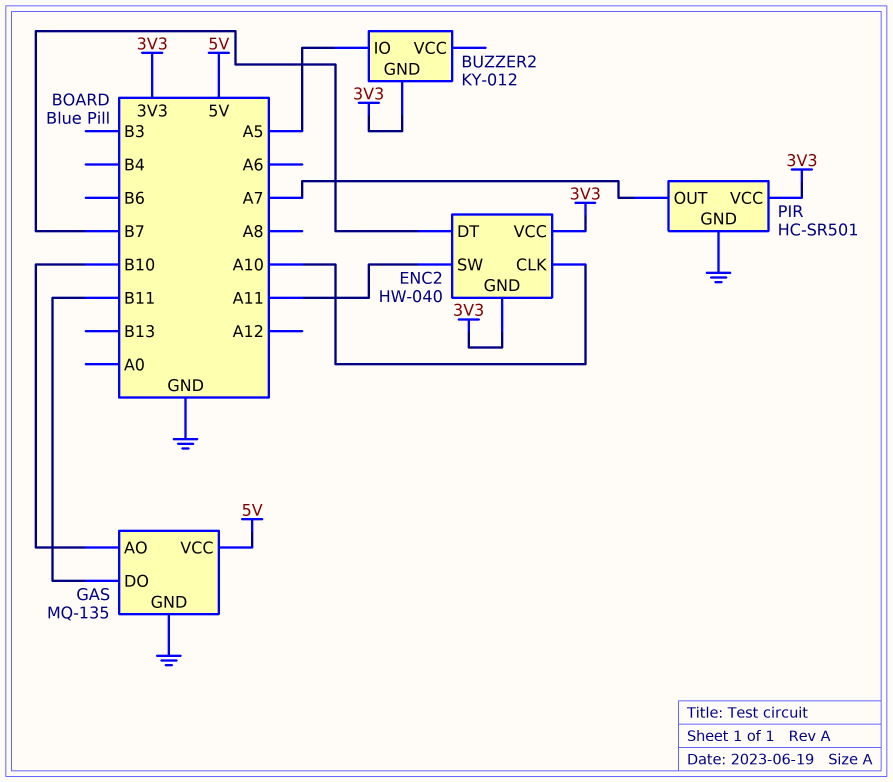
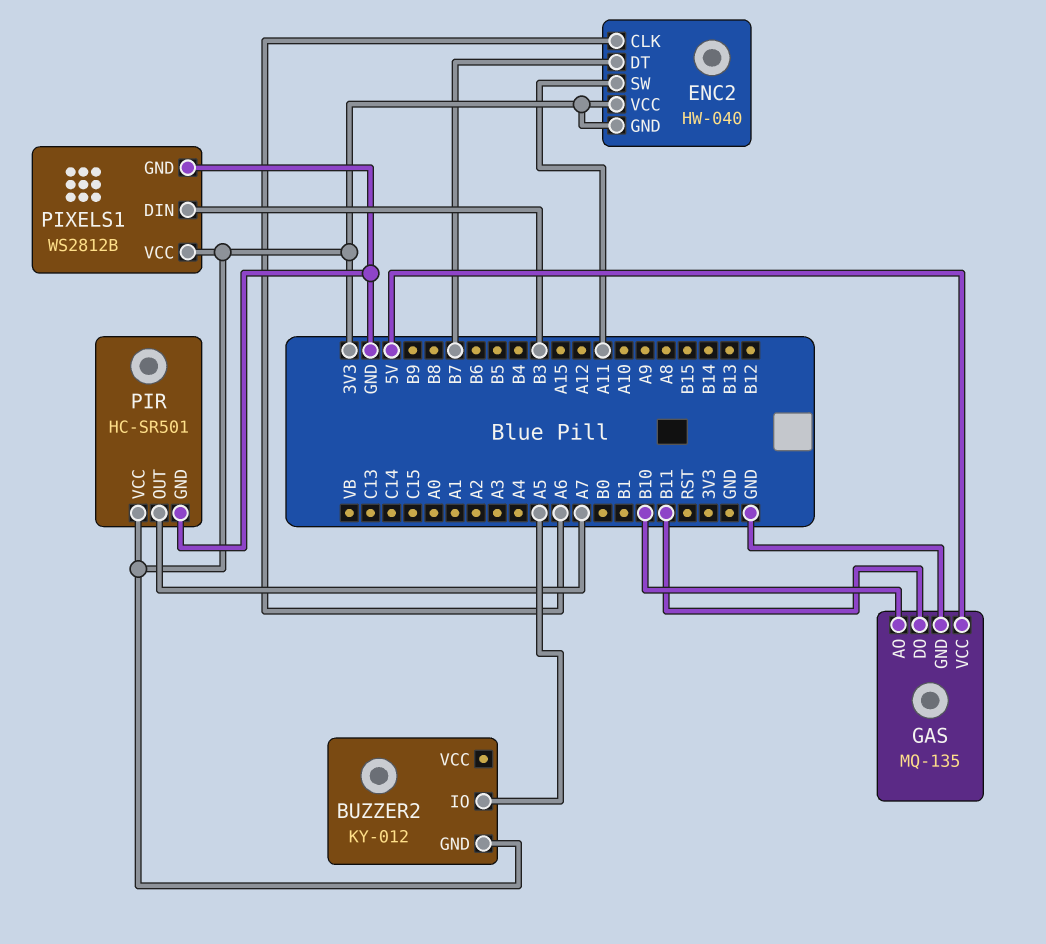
ENC2 pin CLK: A10 -> A6
PIXELS1: none -> WS2812B
PIXELS1 pin DIN: none -> B3
PIXELS1 pin GND: none -> GND
PIXELS1 pin VCC: none -> 3V3

